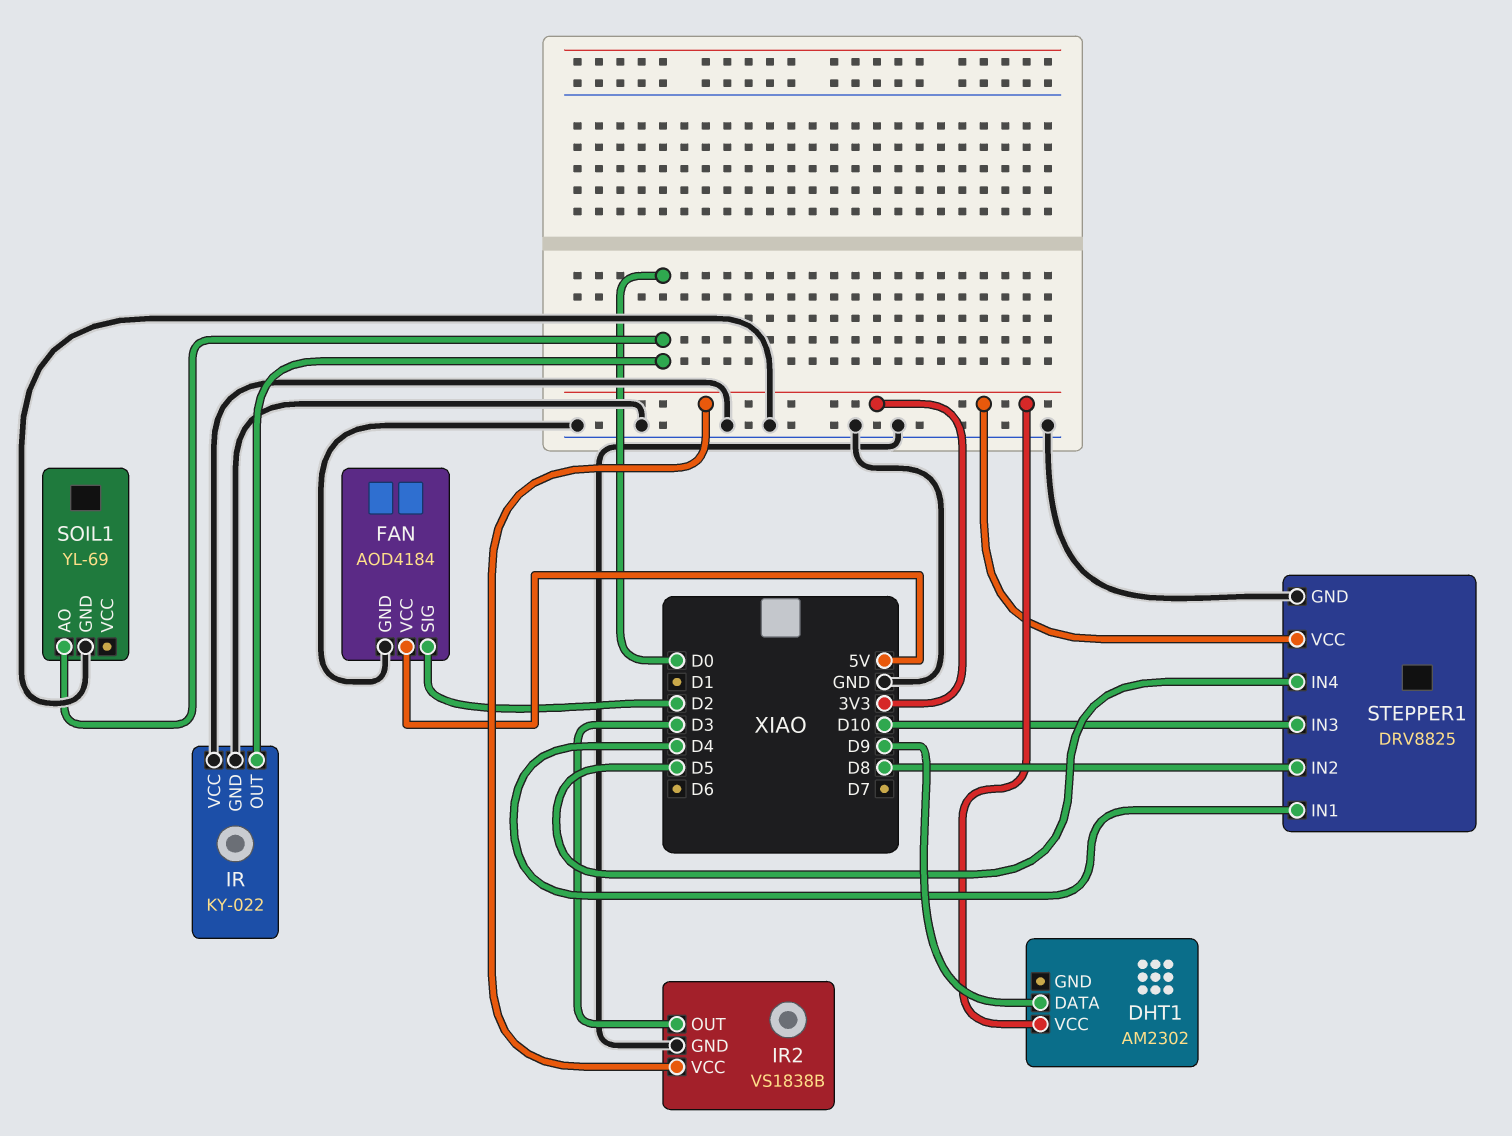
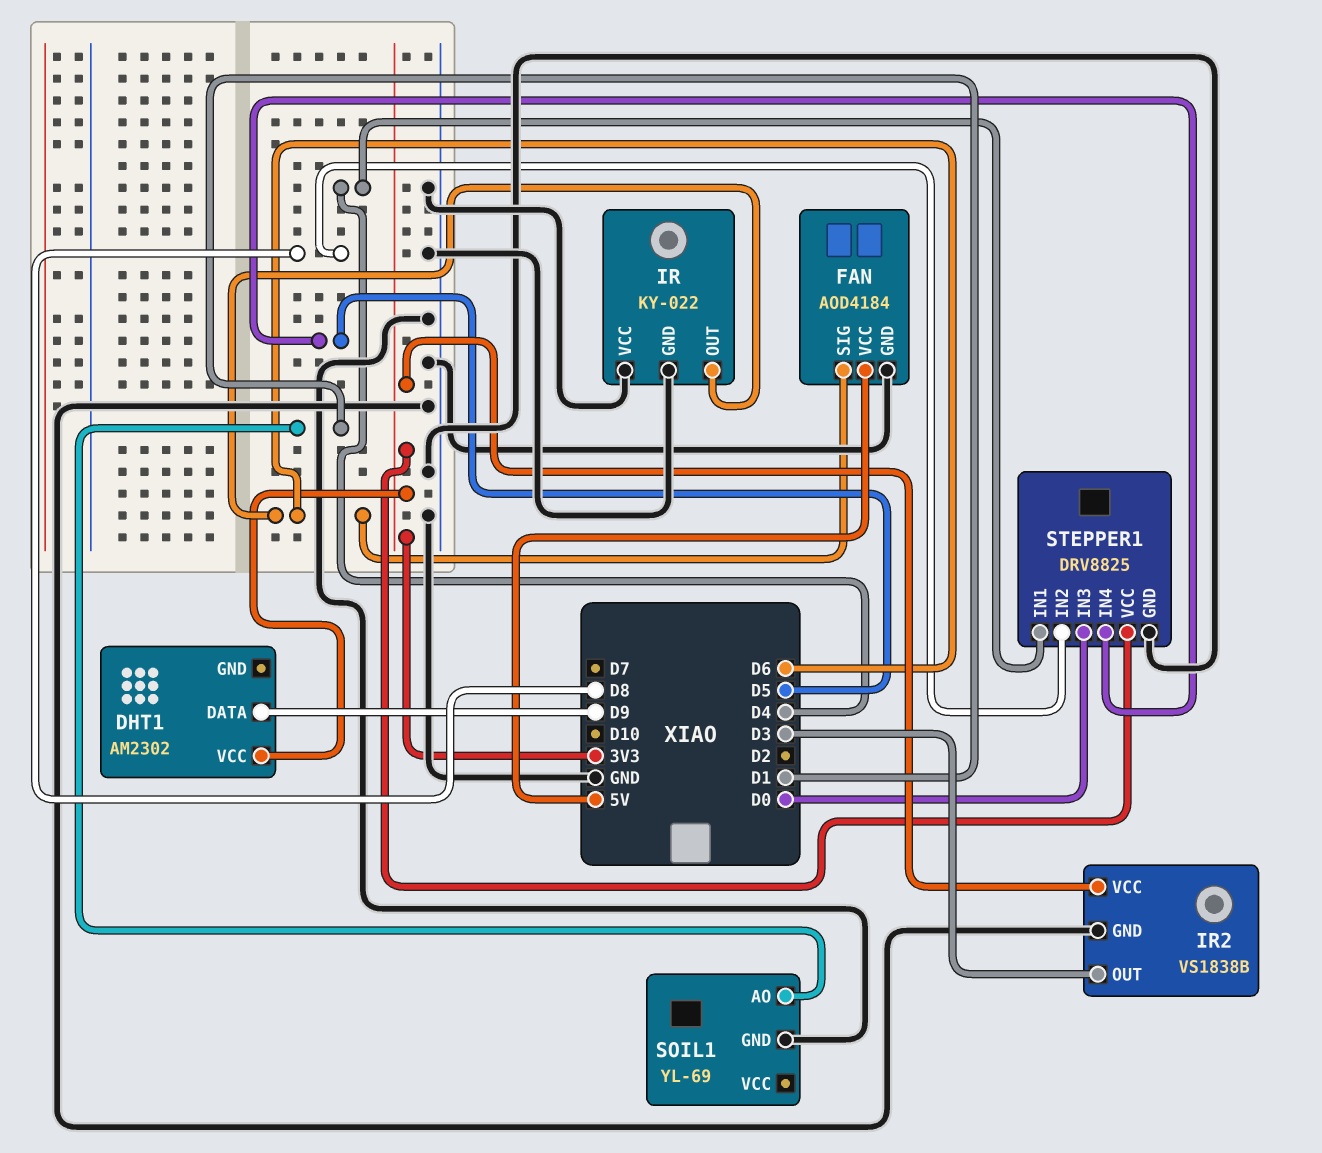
FAN pin SIG: D2 -> D6
IR pin OUT: D0 -> D6
SOIL1 pin AO: D0 -> D1
STEPPER1 pin IN3: D10 -> D0

